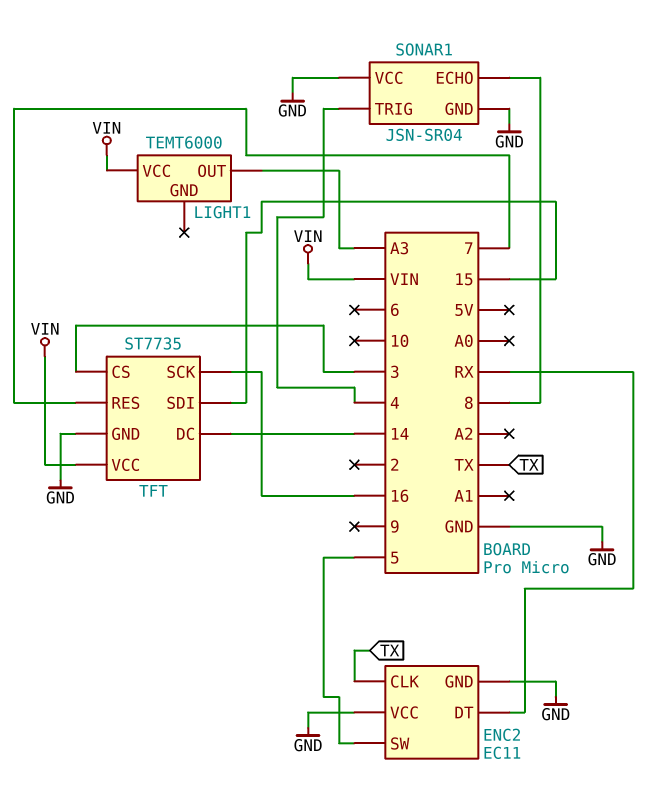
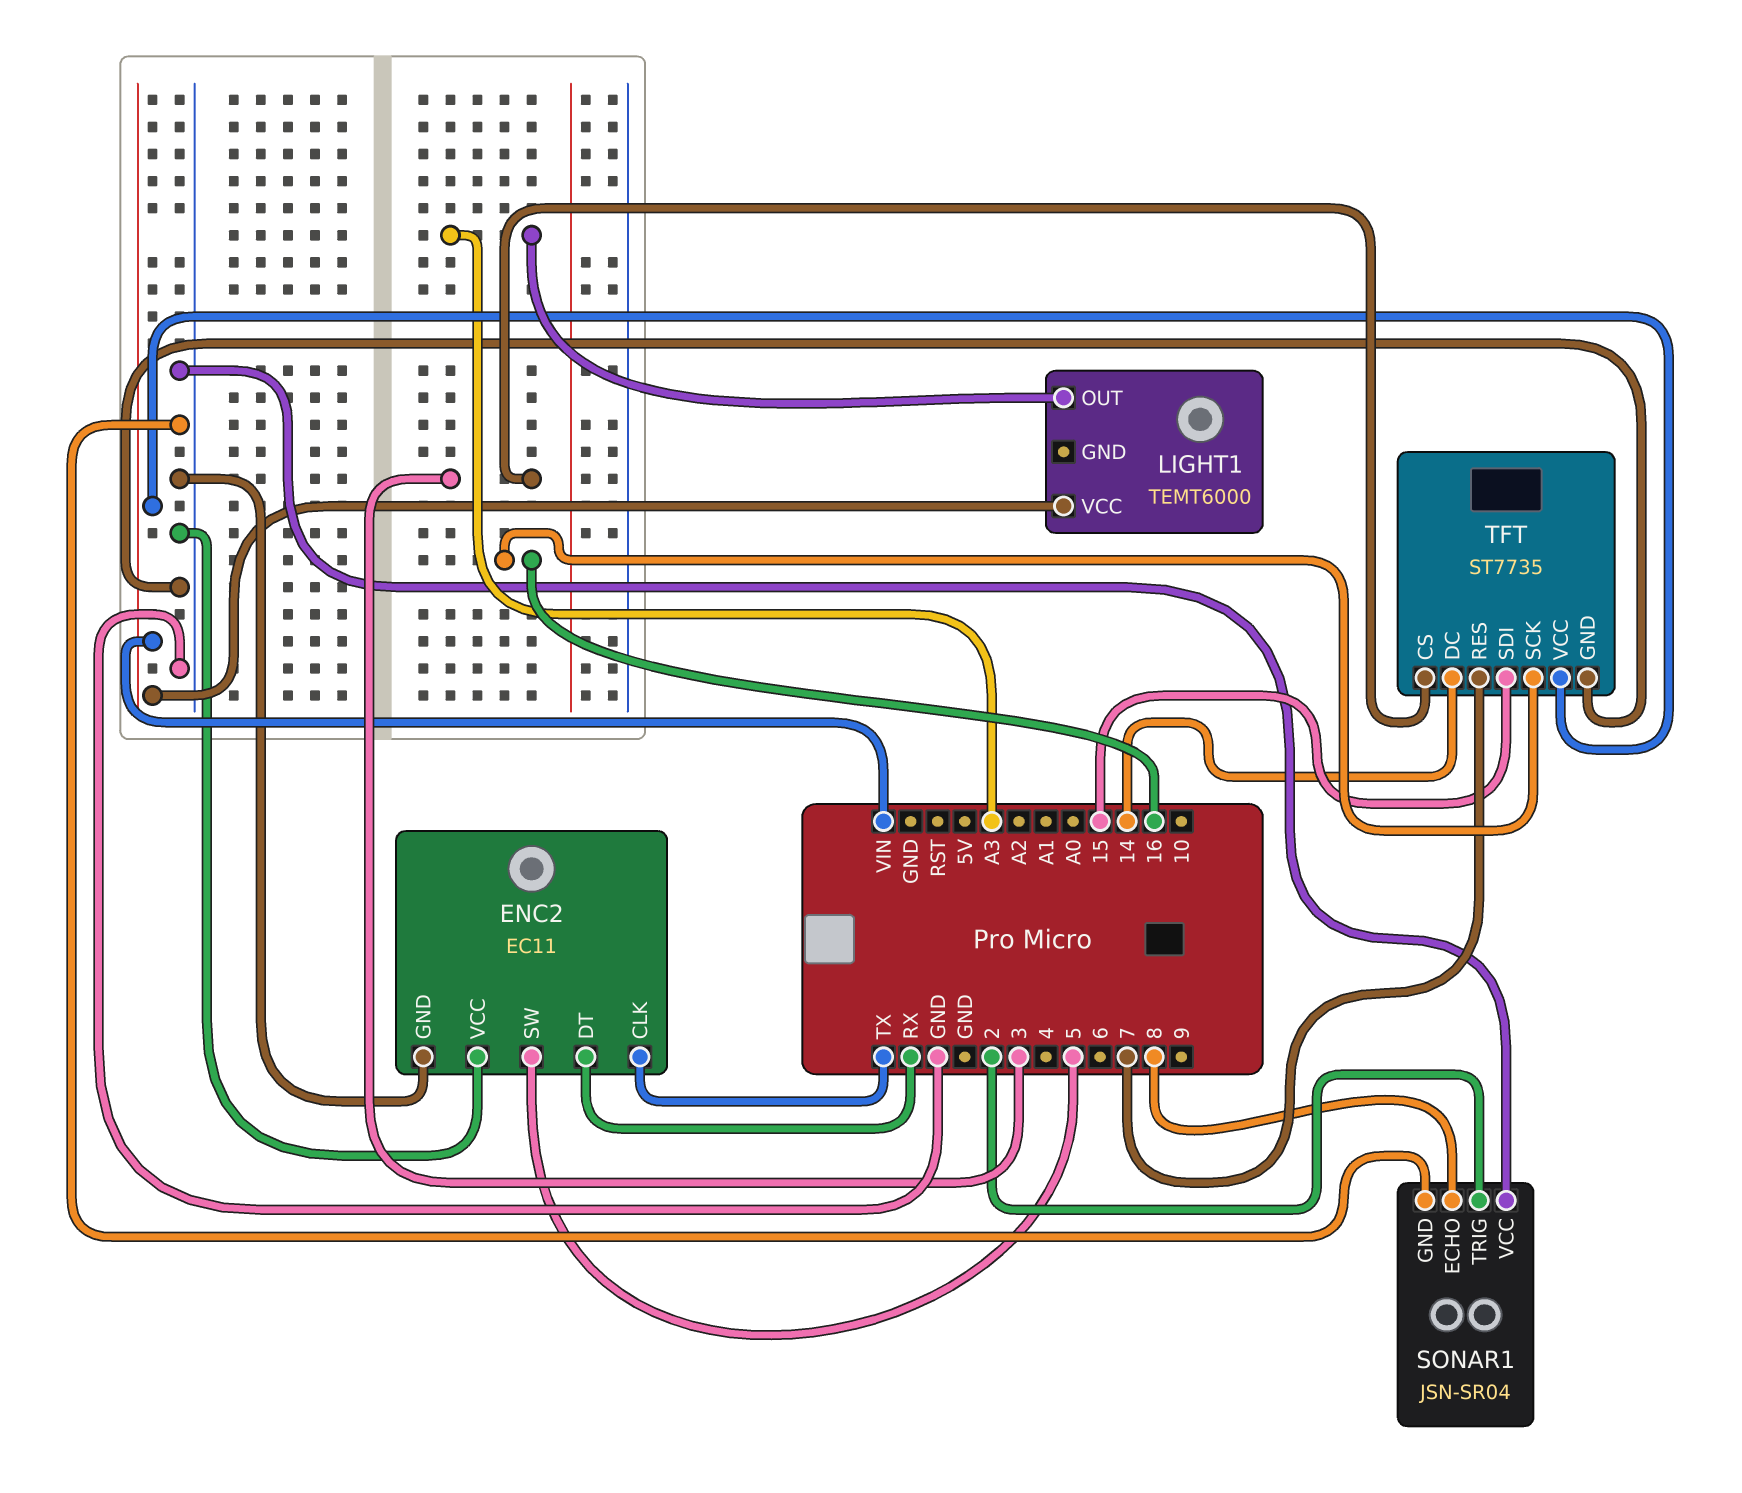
SONAR1 pin TRIG: 4 -> 2

